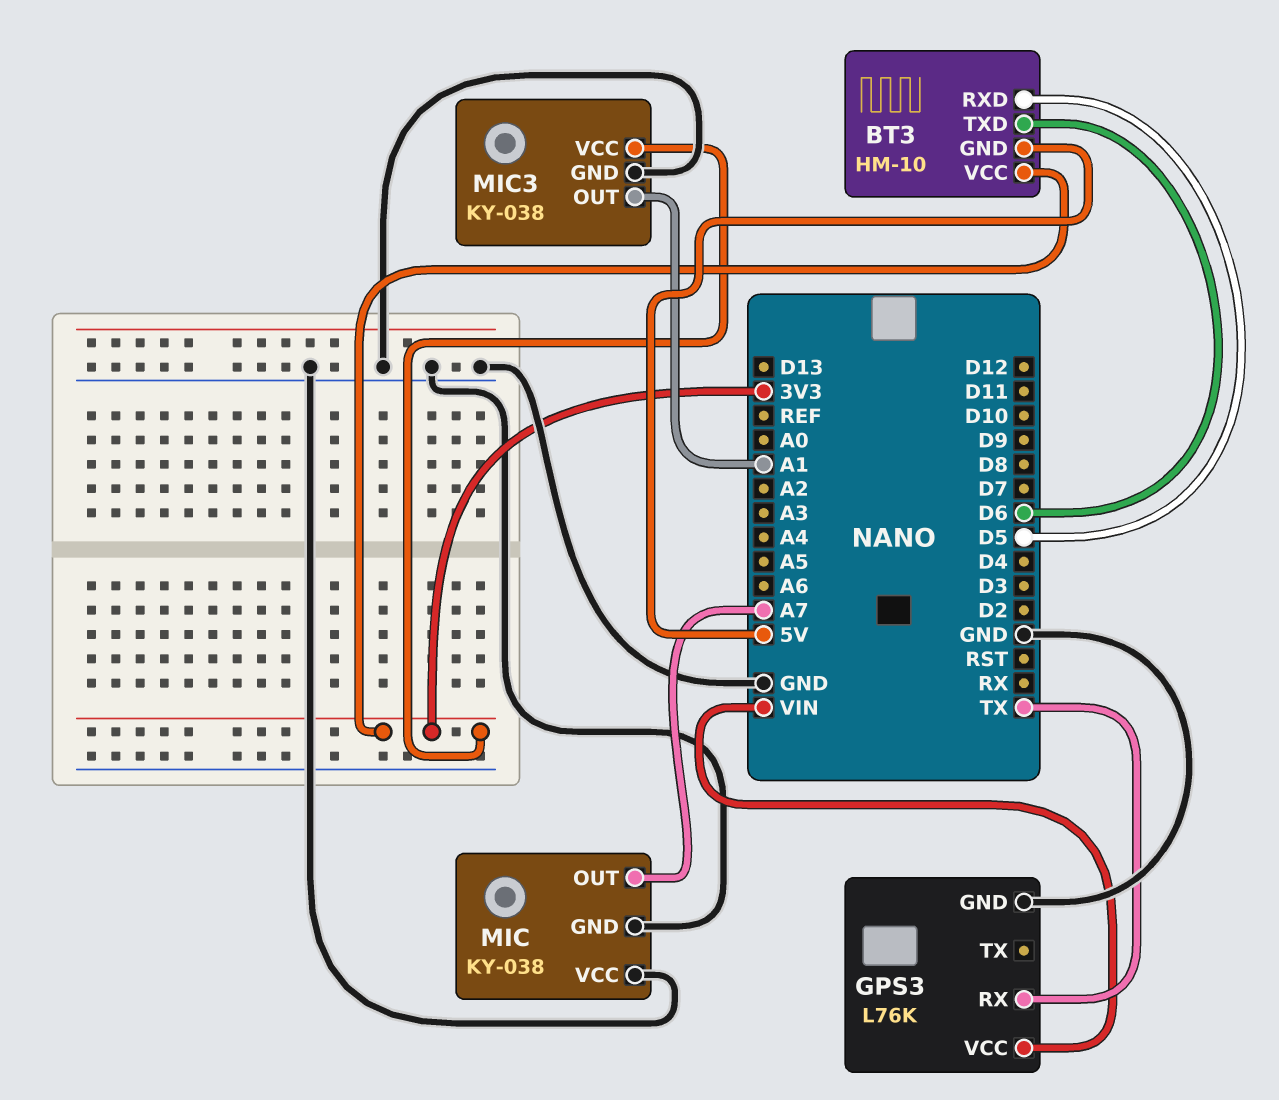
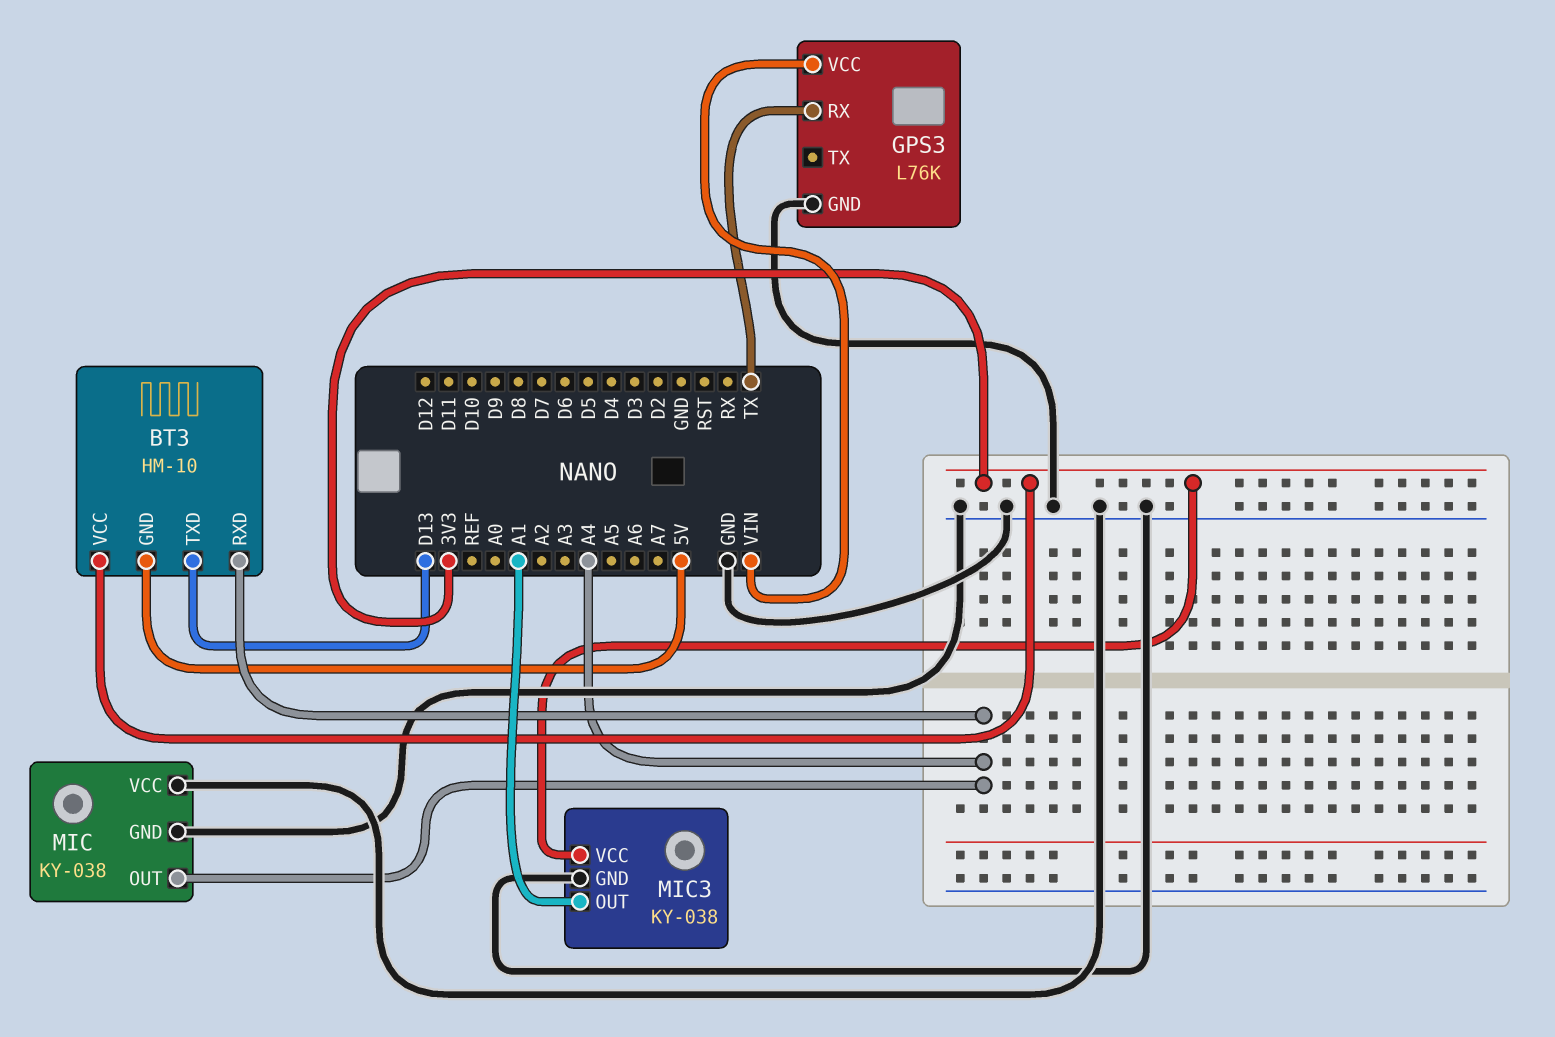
BT3 pin RXD: D5 -> A4
BT3 pin TXD: D6 -> D13
MIC pin OUT: A7 -> A4

